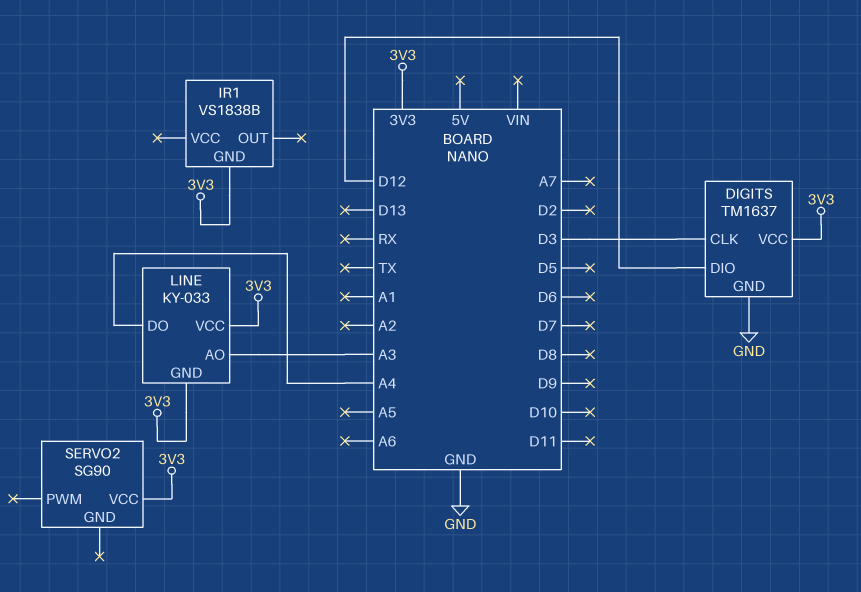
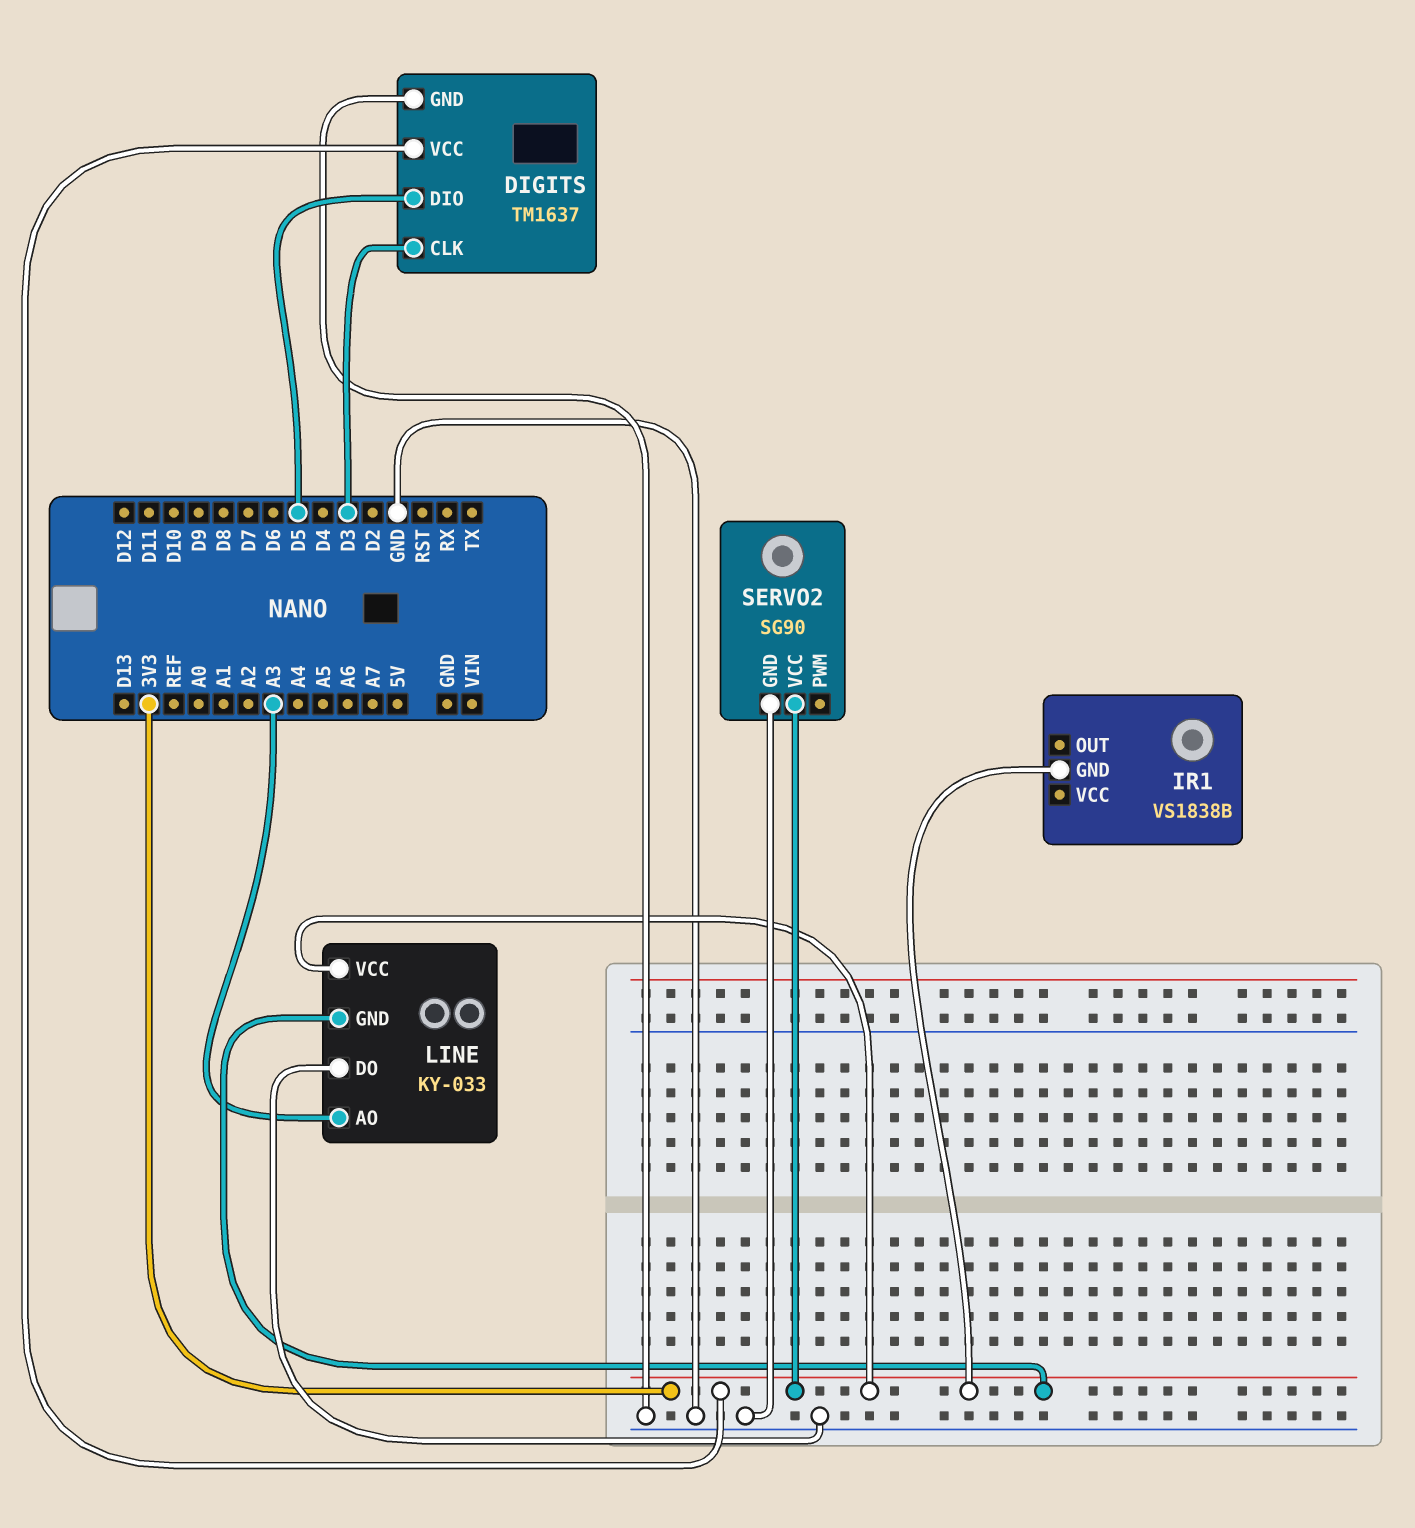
DIGITS pin DIO: D12 -> D5
LINE pin DO: A4 -> GND
SERVO2 pin GND: none -> GND

